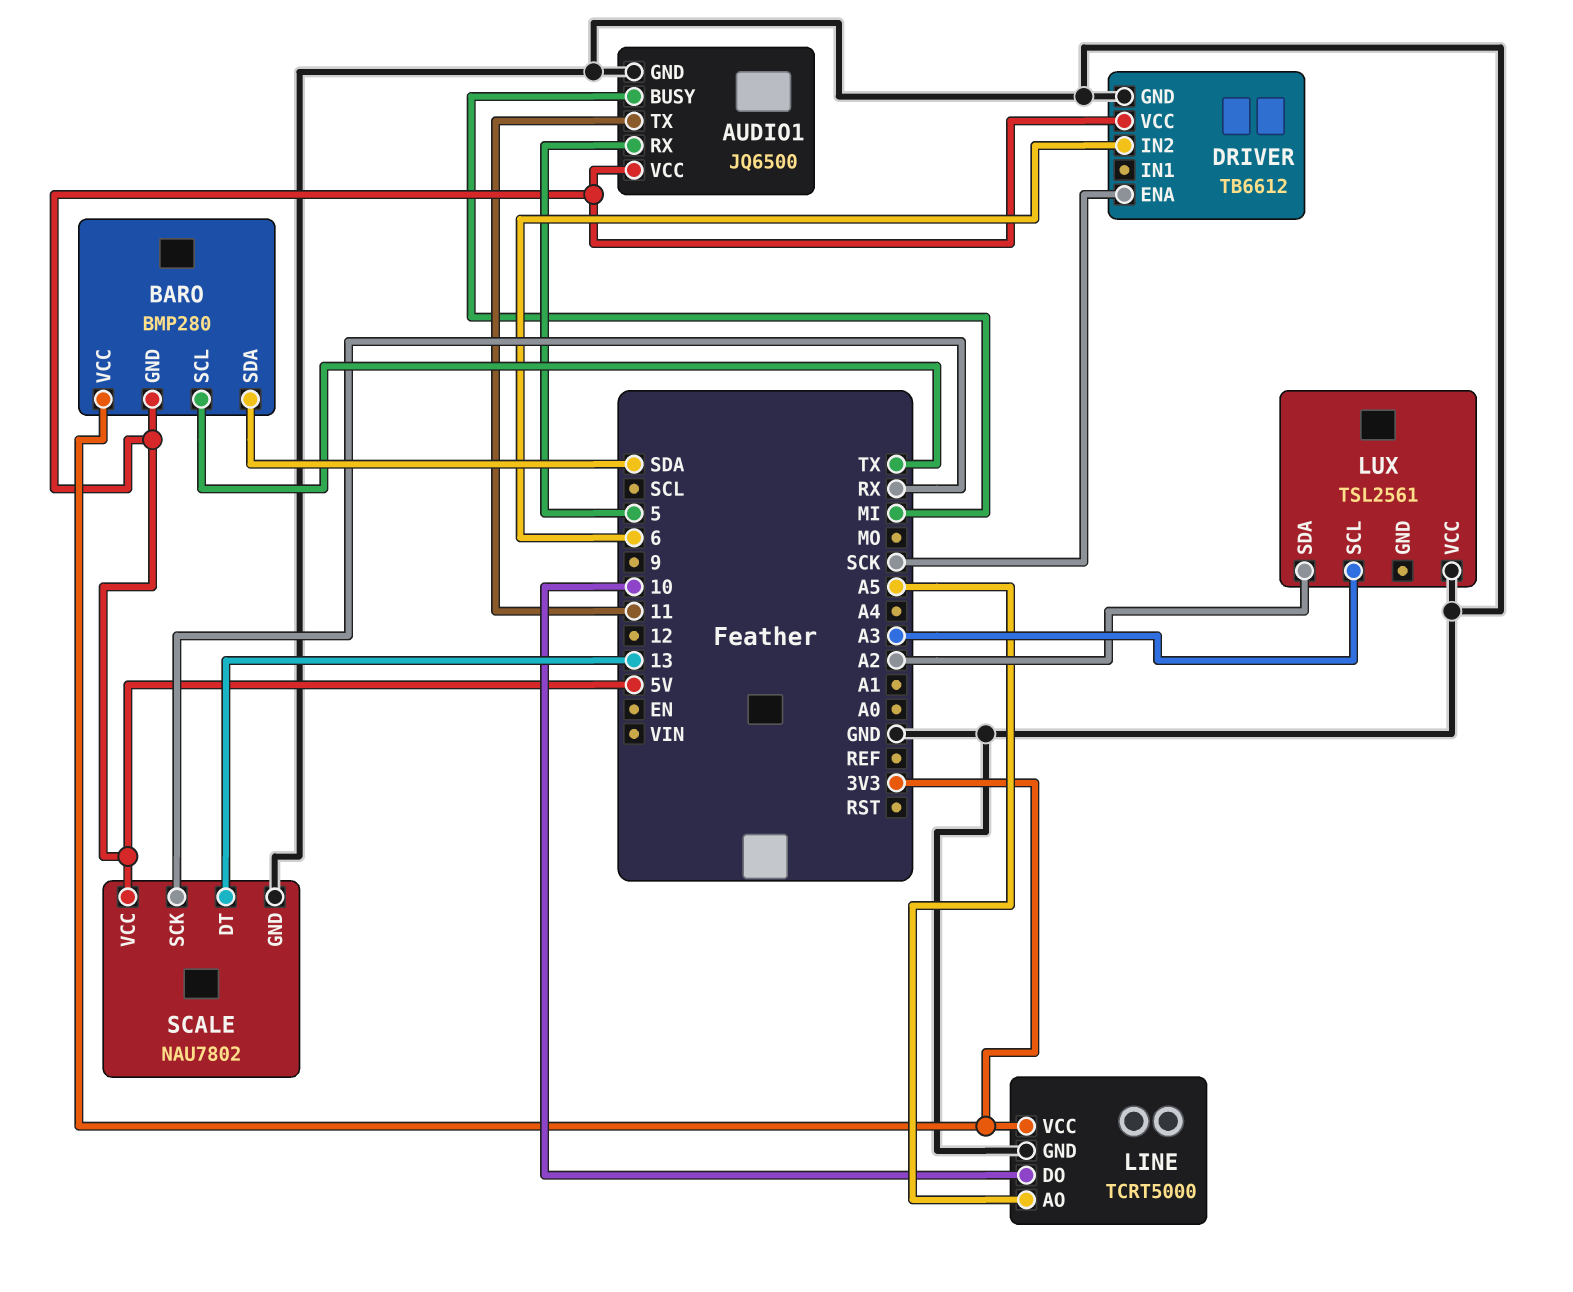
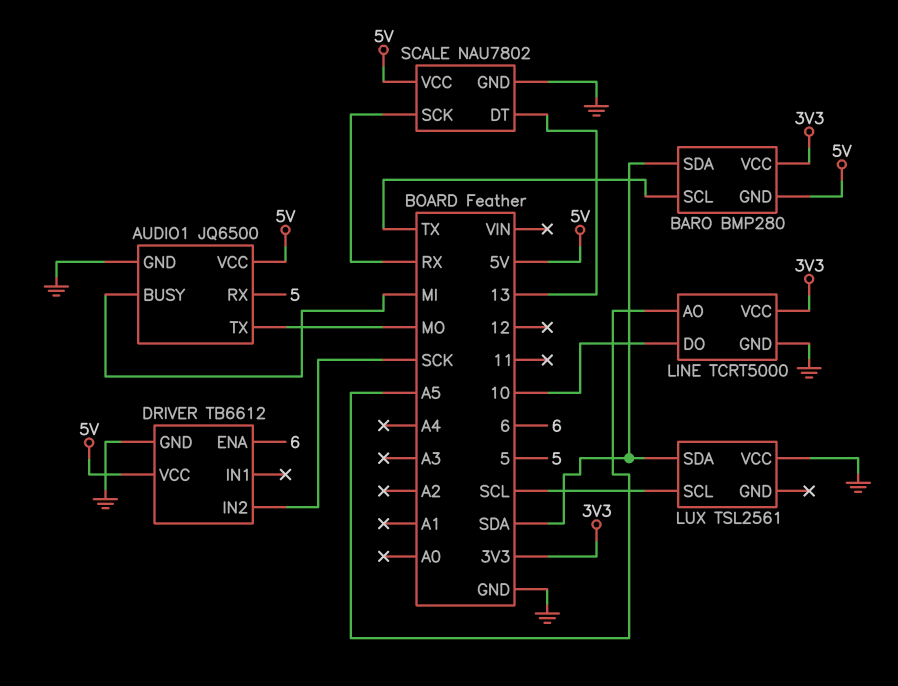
AUDIO1 pin TX: 11 -> MO
DRIVER pin ENA: SCK -> 6
DRIVER pin IN2: 6 -> SCK
LUX pin SCL: A3 -> SCL
LUX pin SDA: A2 -> SDA

